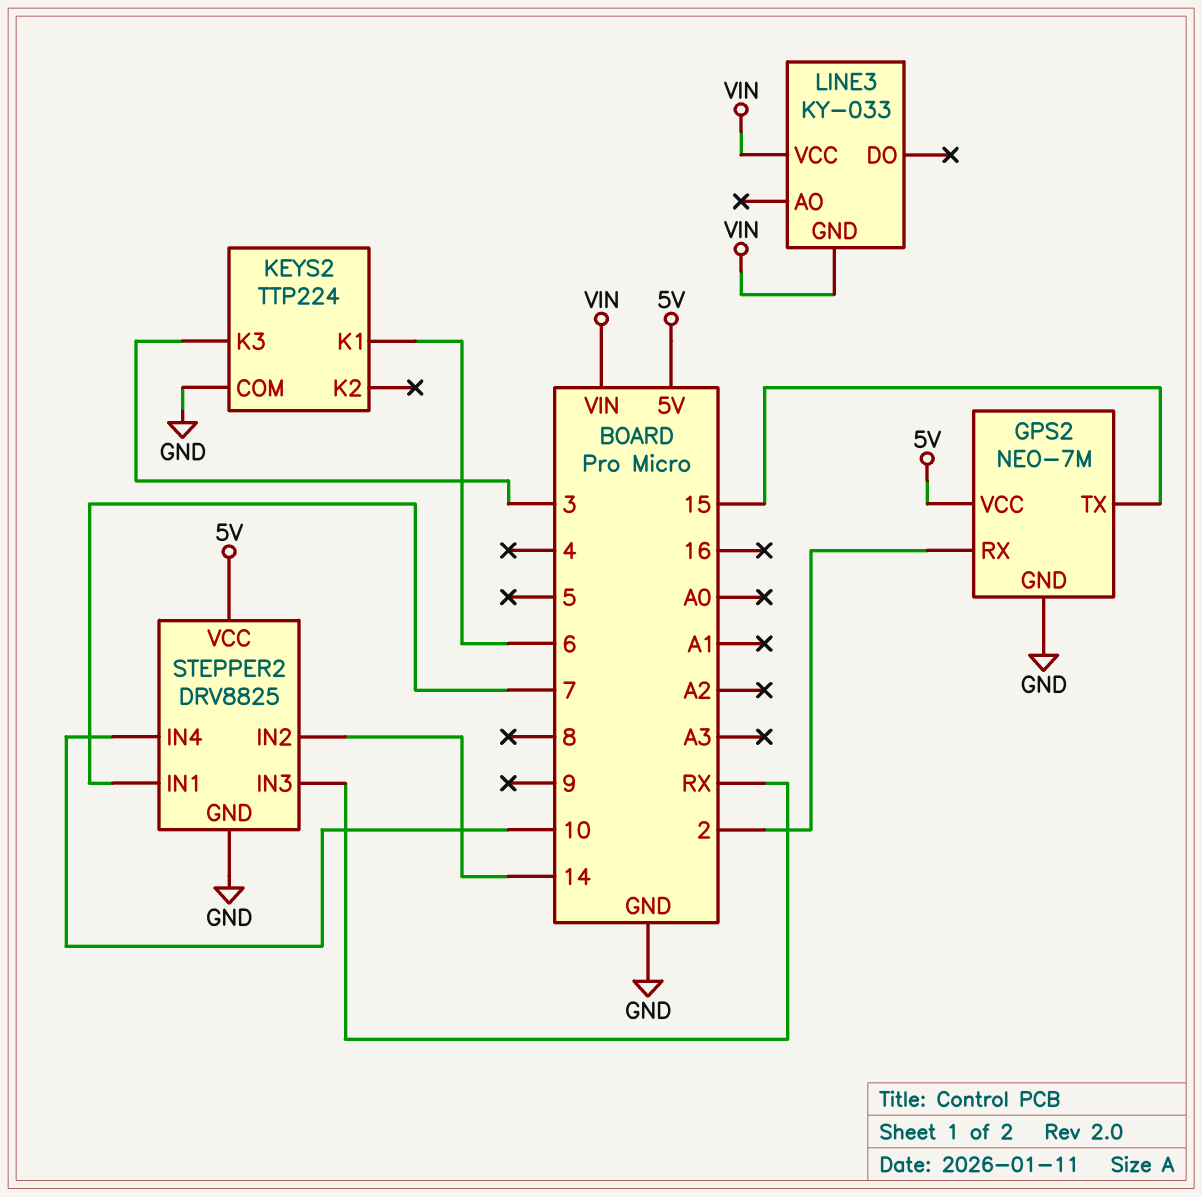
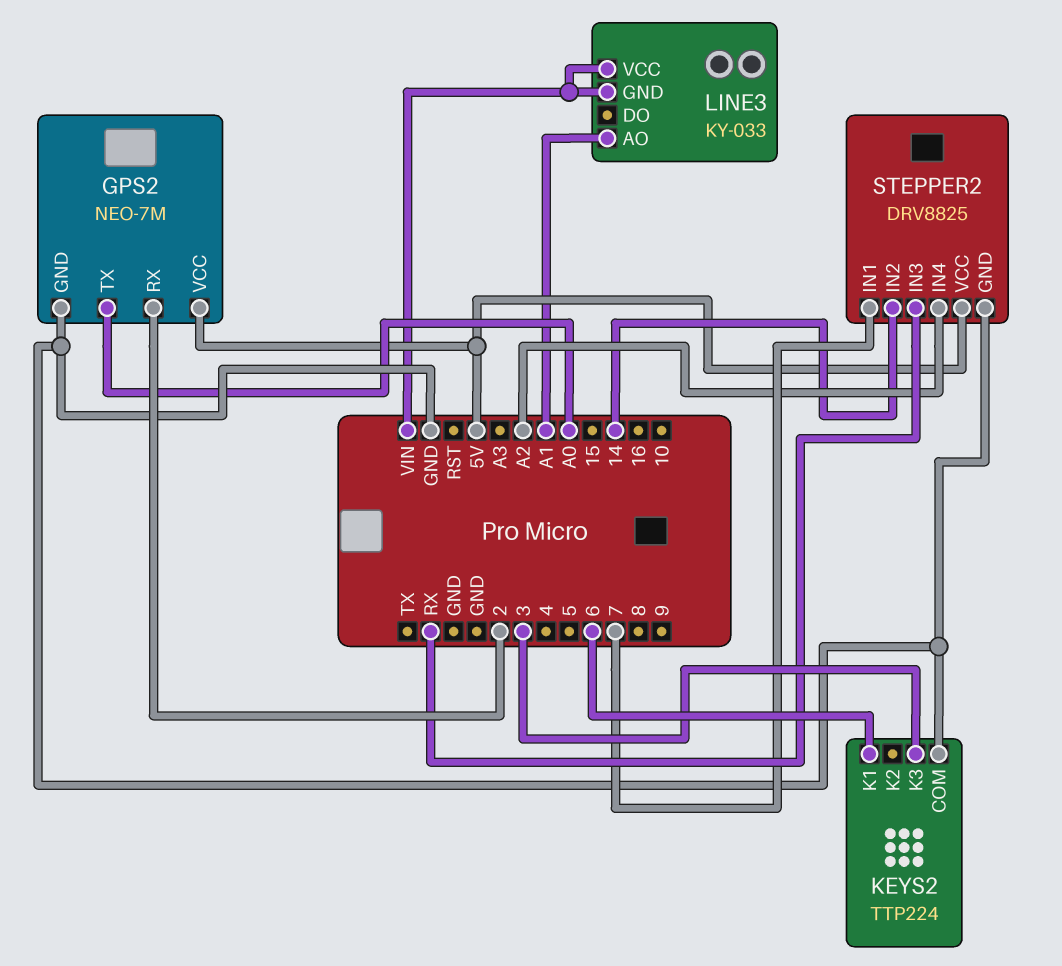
GPS2 pin TX: 15 -> A0
LINE3 pin AO: none -> A1
STEPPER2 pin IN4: 10 -> A2

